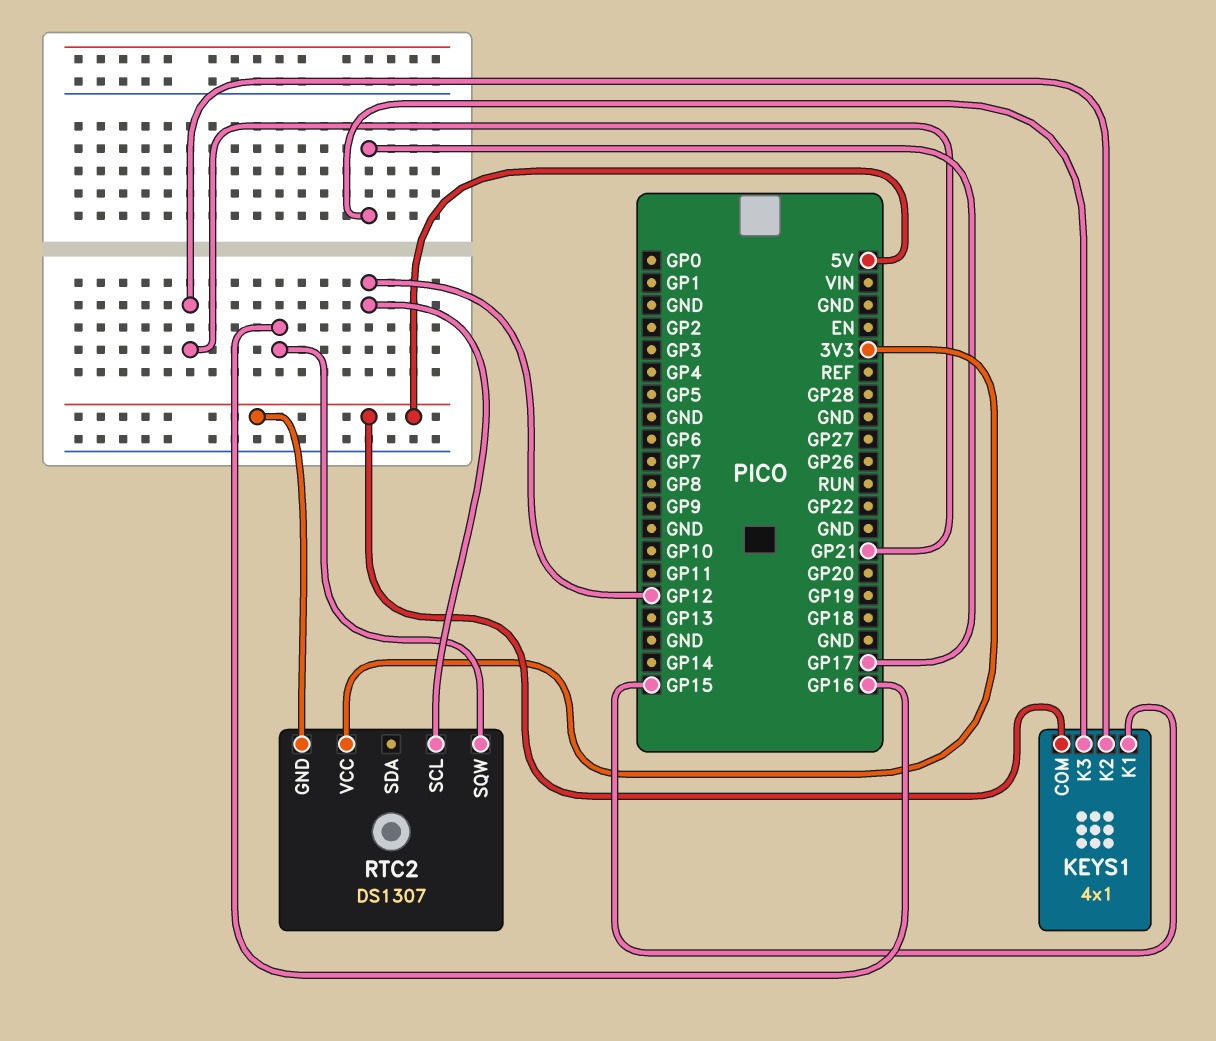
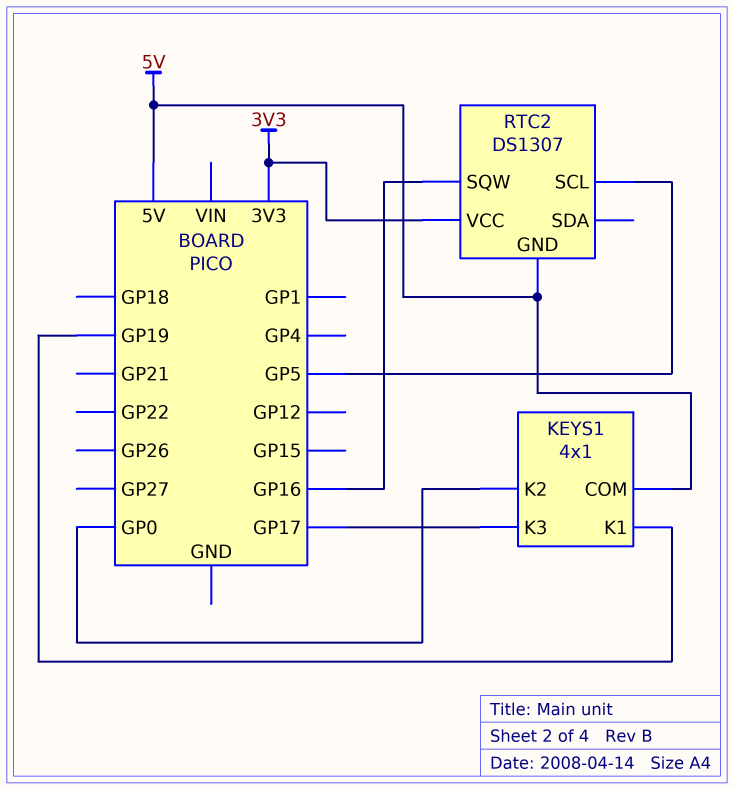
KEYS1 pin K1: GP15 -> GP19
KEYS1 pin K2: GP21 -> GP0
RTC2 pin SCL: GP12 -> GP5

